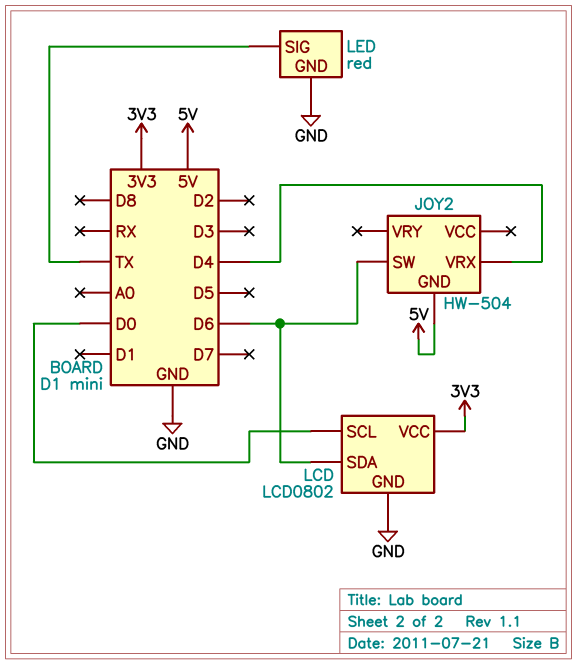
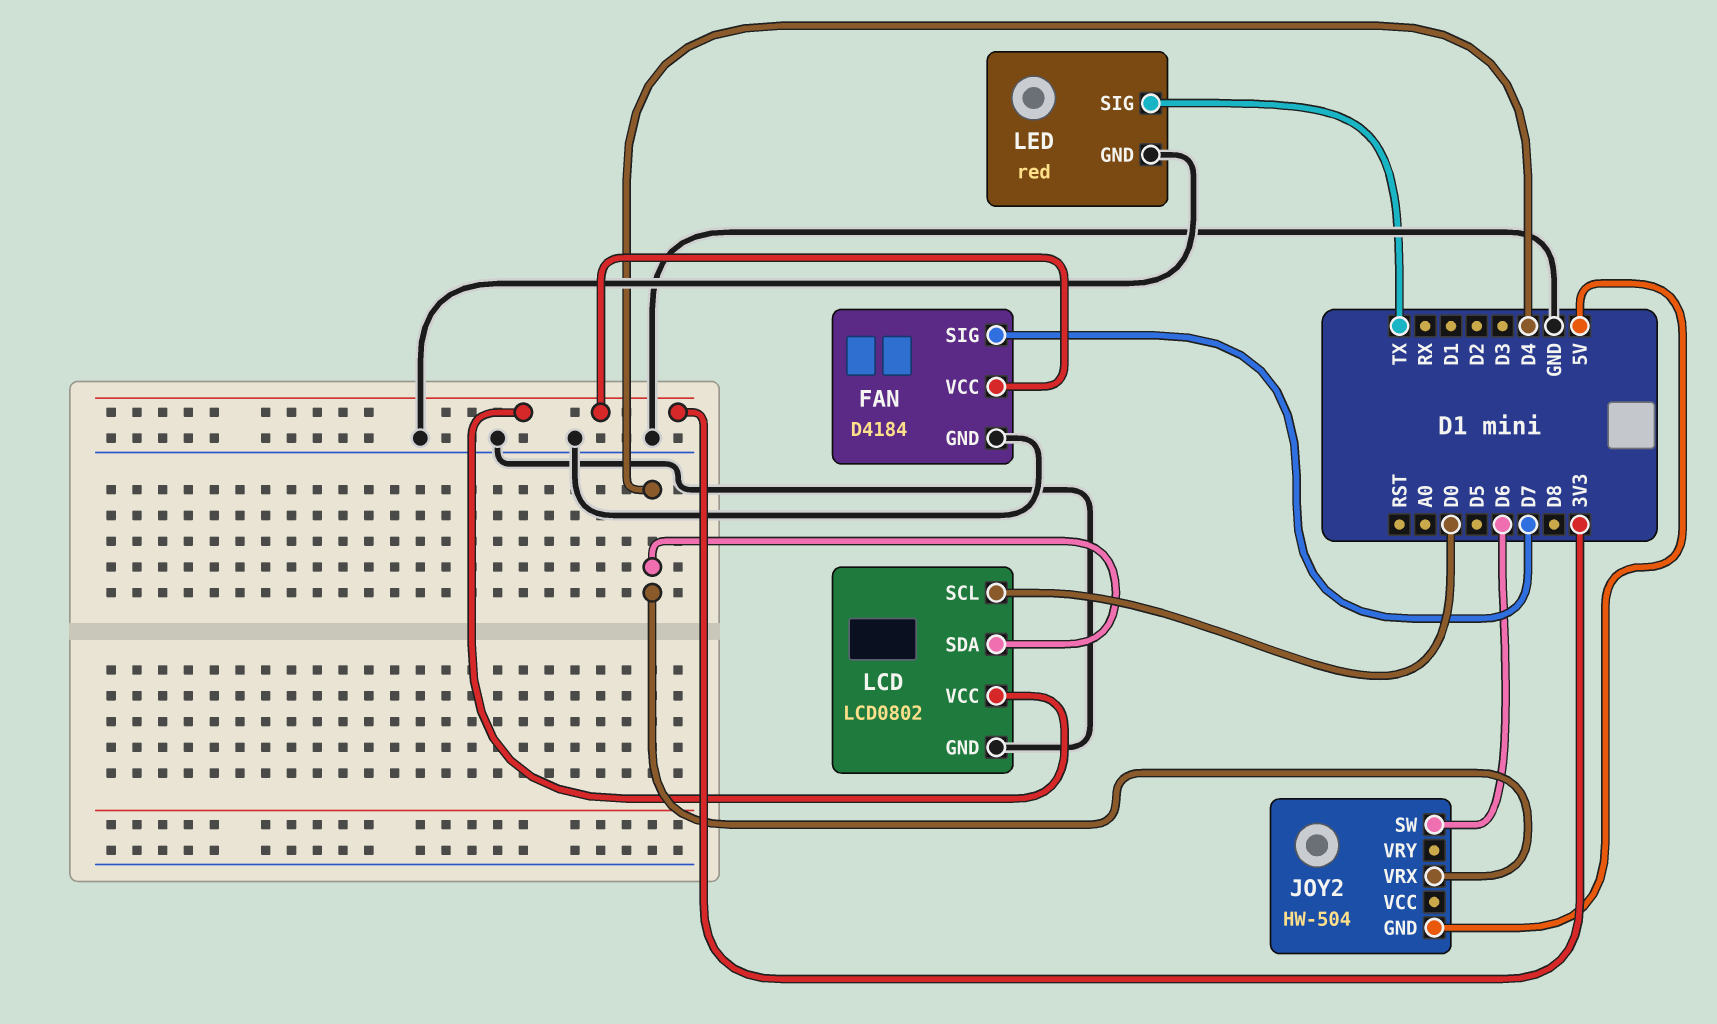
FAN: none -> D4184
FAN pin GND: none -> GND
FAN pin SIG: none -> D7
FAN pin VCC: none -> 3V3
LCD pin SDA: D6 -> D4

